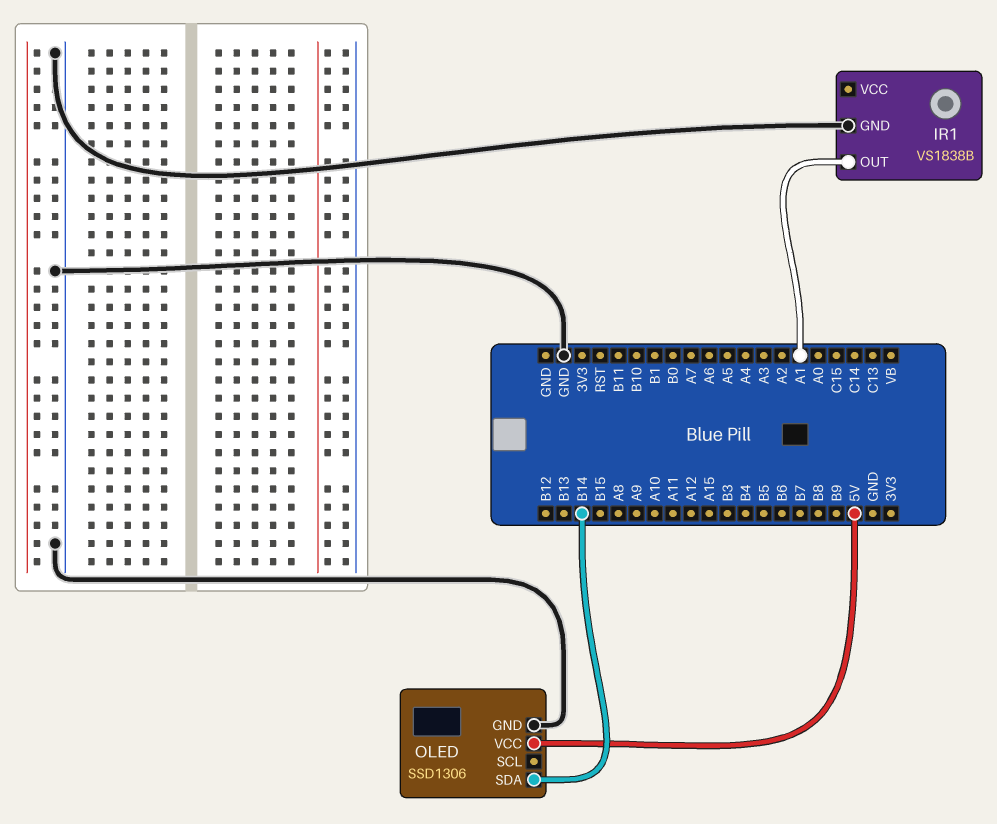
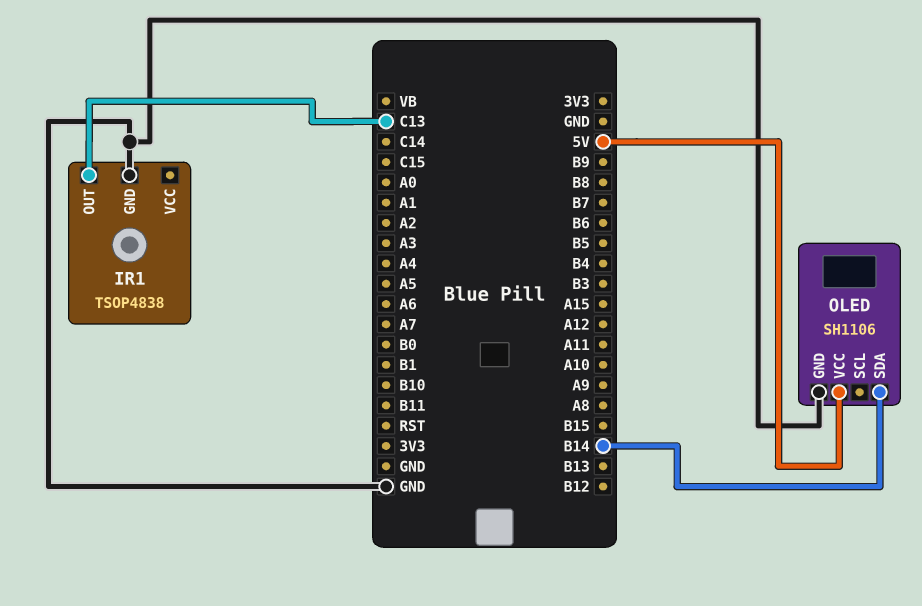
IR1: VS1838B -> TSOP4838
IR1 pin OUT: A1 -> C13
OLED: SSD1306 -> SH1106

